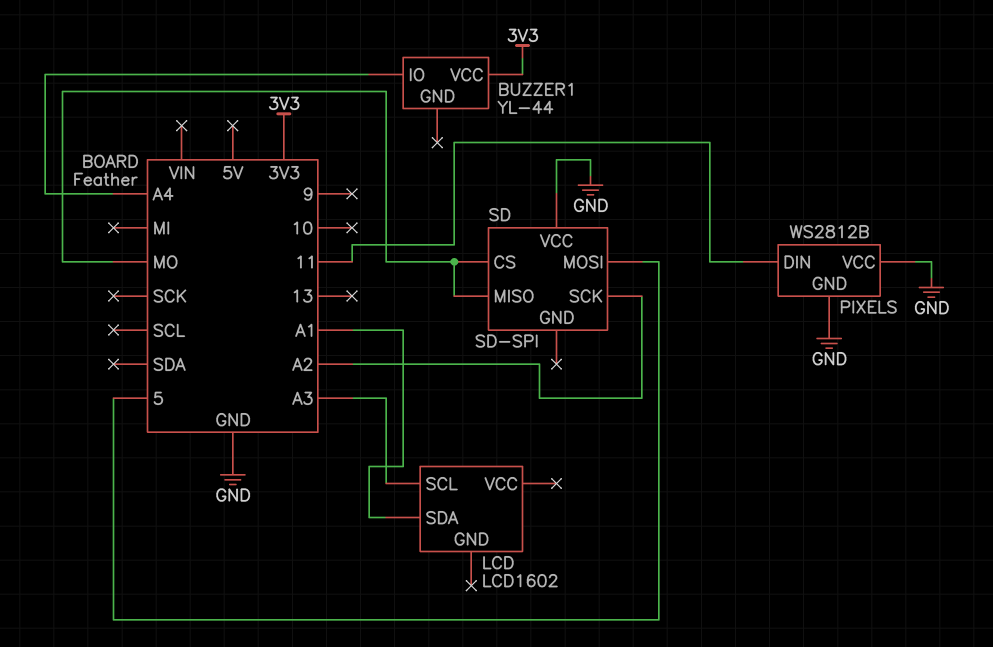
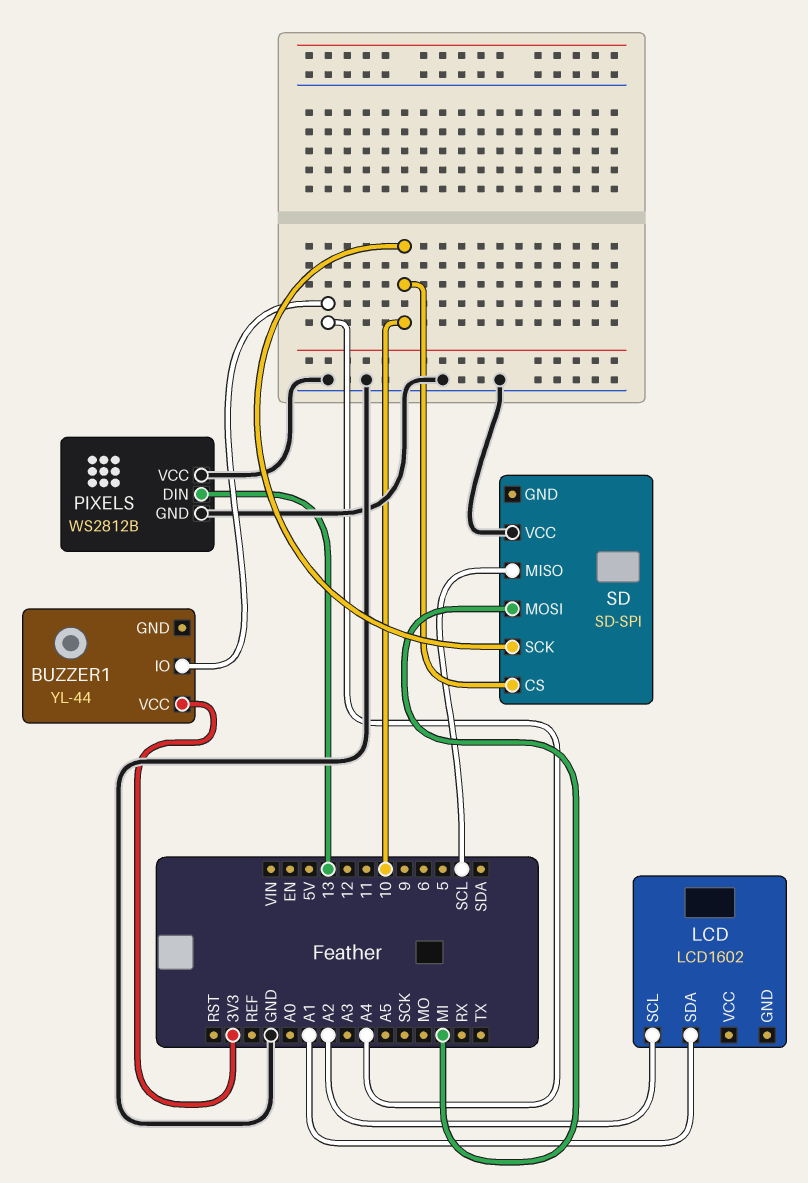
LCD pin SCL: A3 -> A2
PIXELS pin DIN: 11 -> 13
SD pin CS: MO -> 10
SD pin MISO: MO -> SCL
SD pin MOSI: 5 -> MI
SD pin SCK: A2 -> 10

